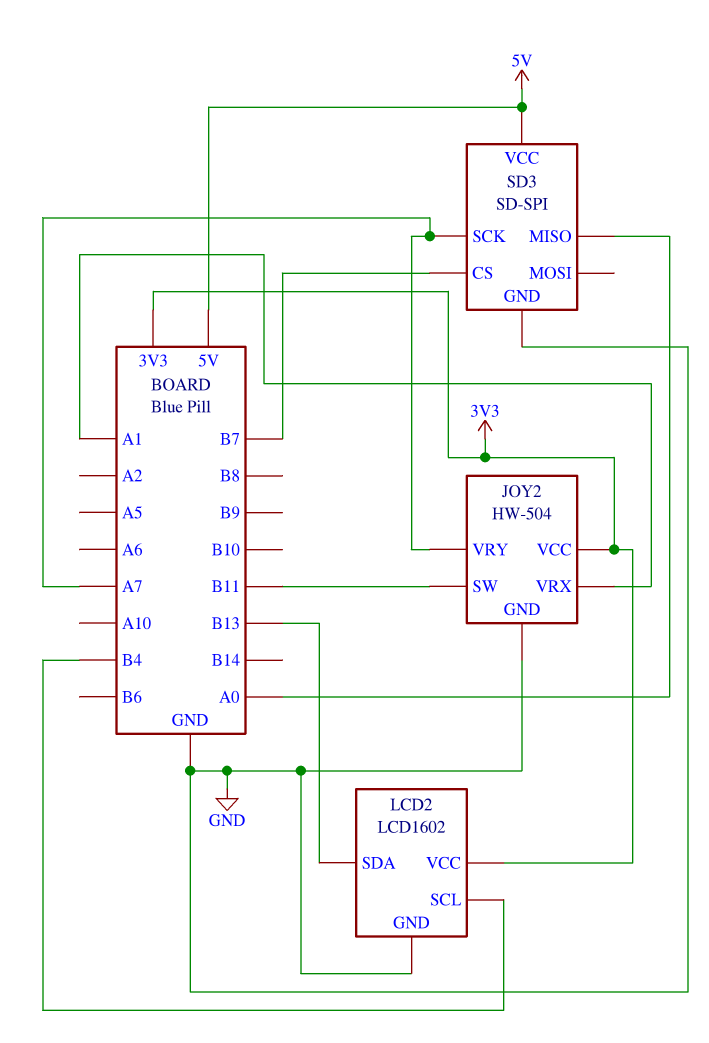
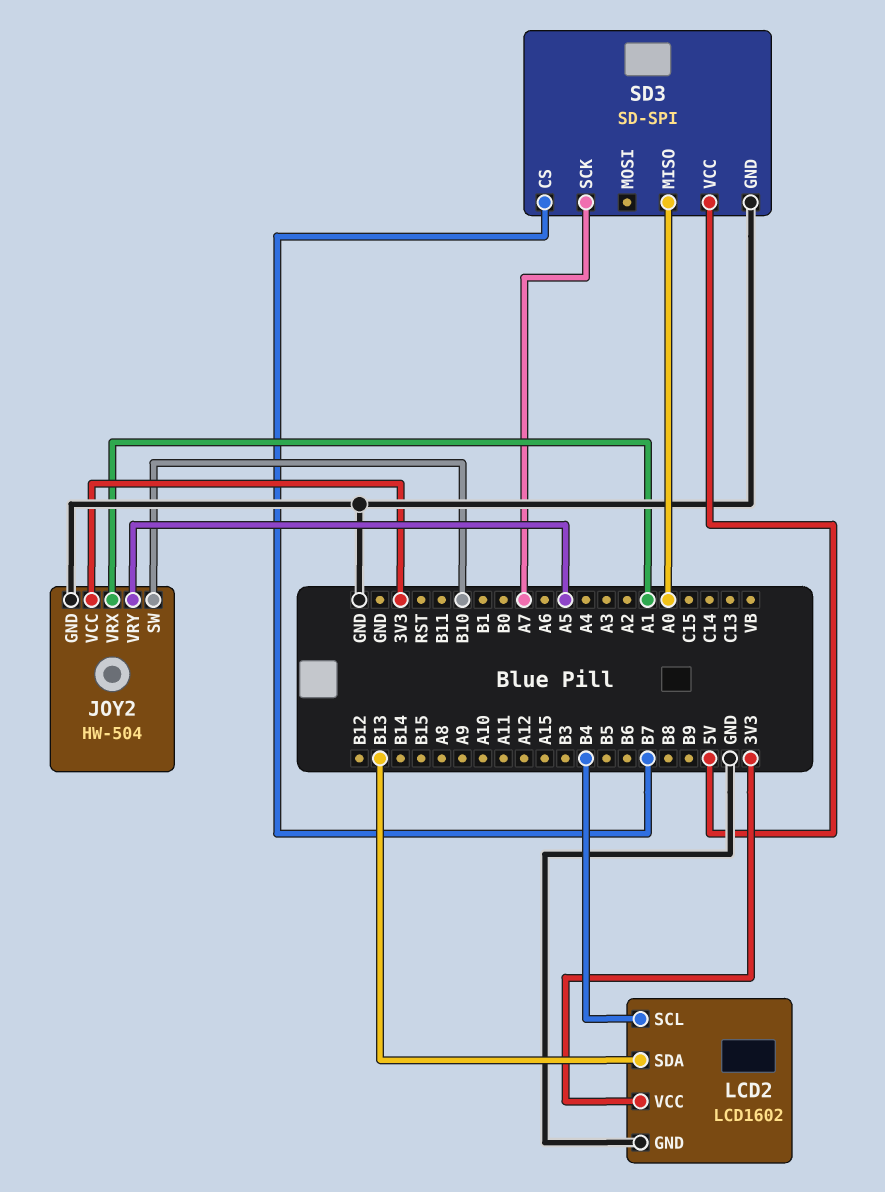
JOY2 pin SW: B11 -> B10
JOY2 pin VRY: A7 -> A5

